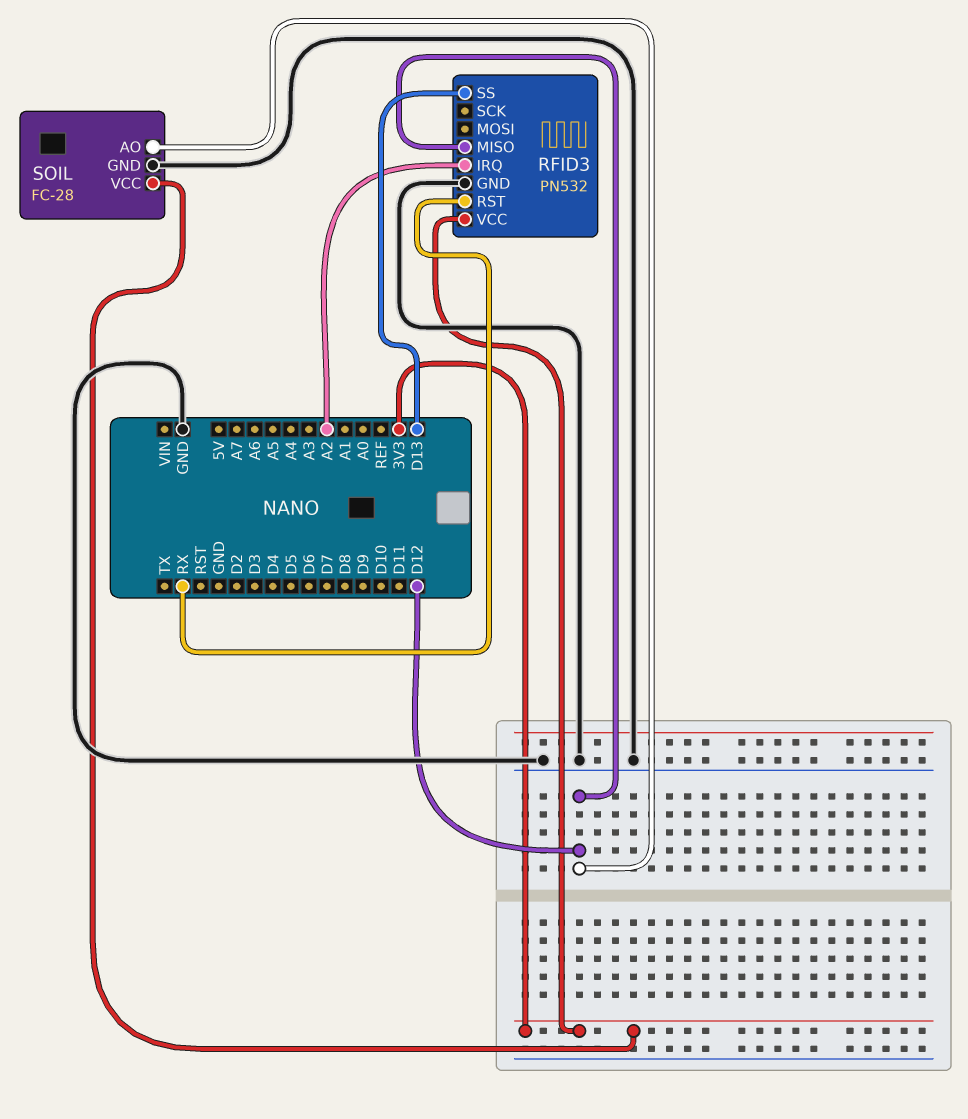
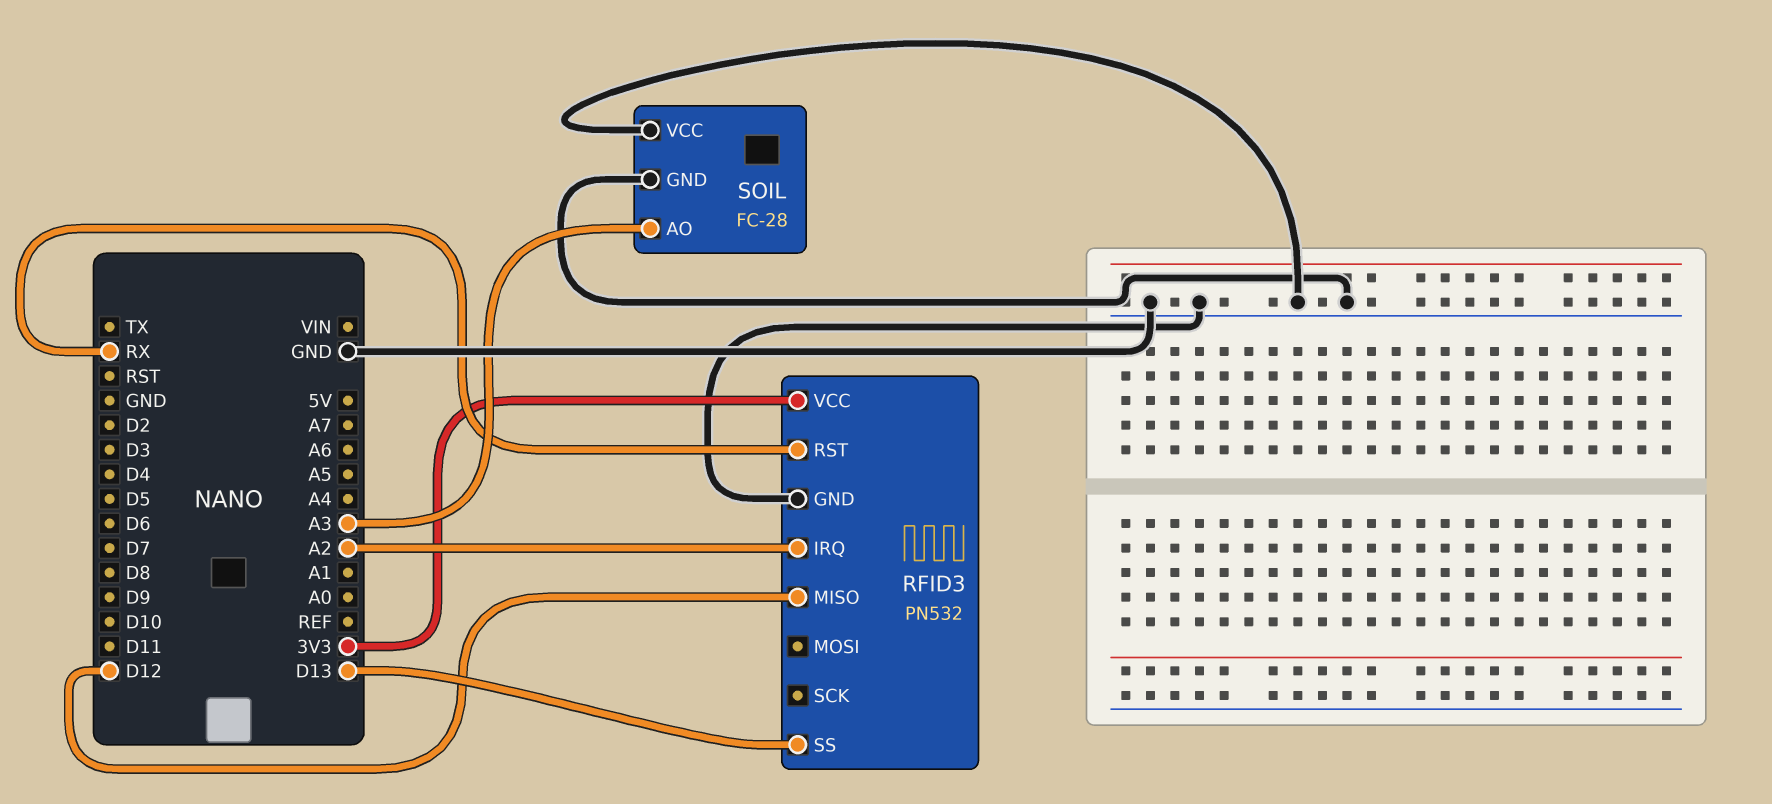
SOIL pin AO: D12 -> A3
SOIL pin VCC: 3V3 -> GND

